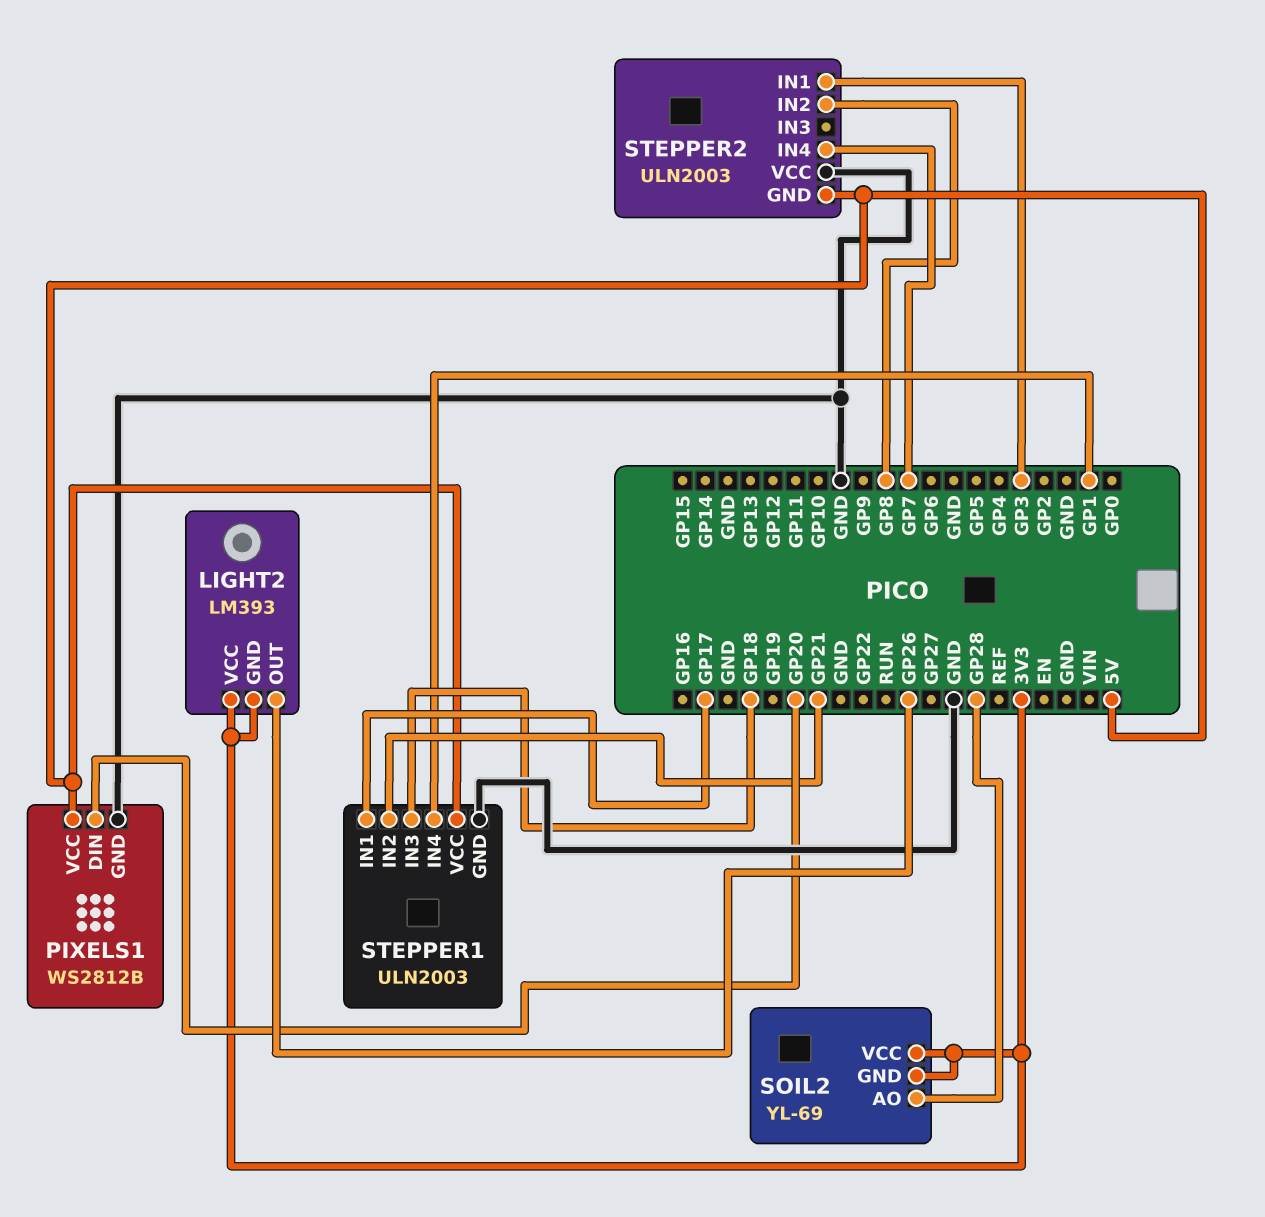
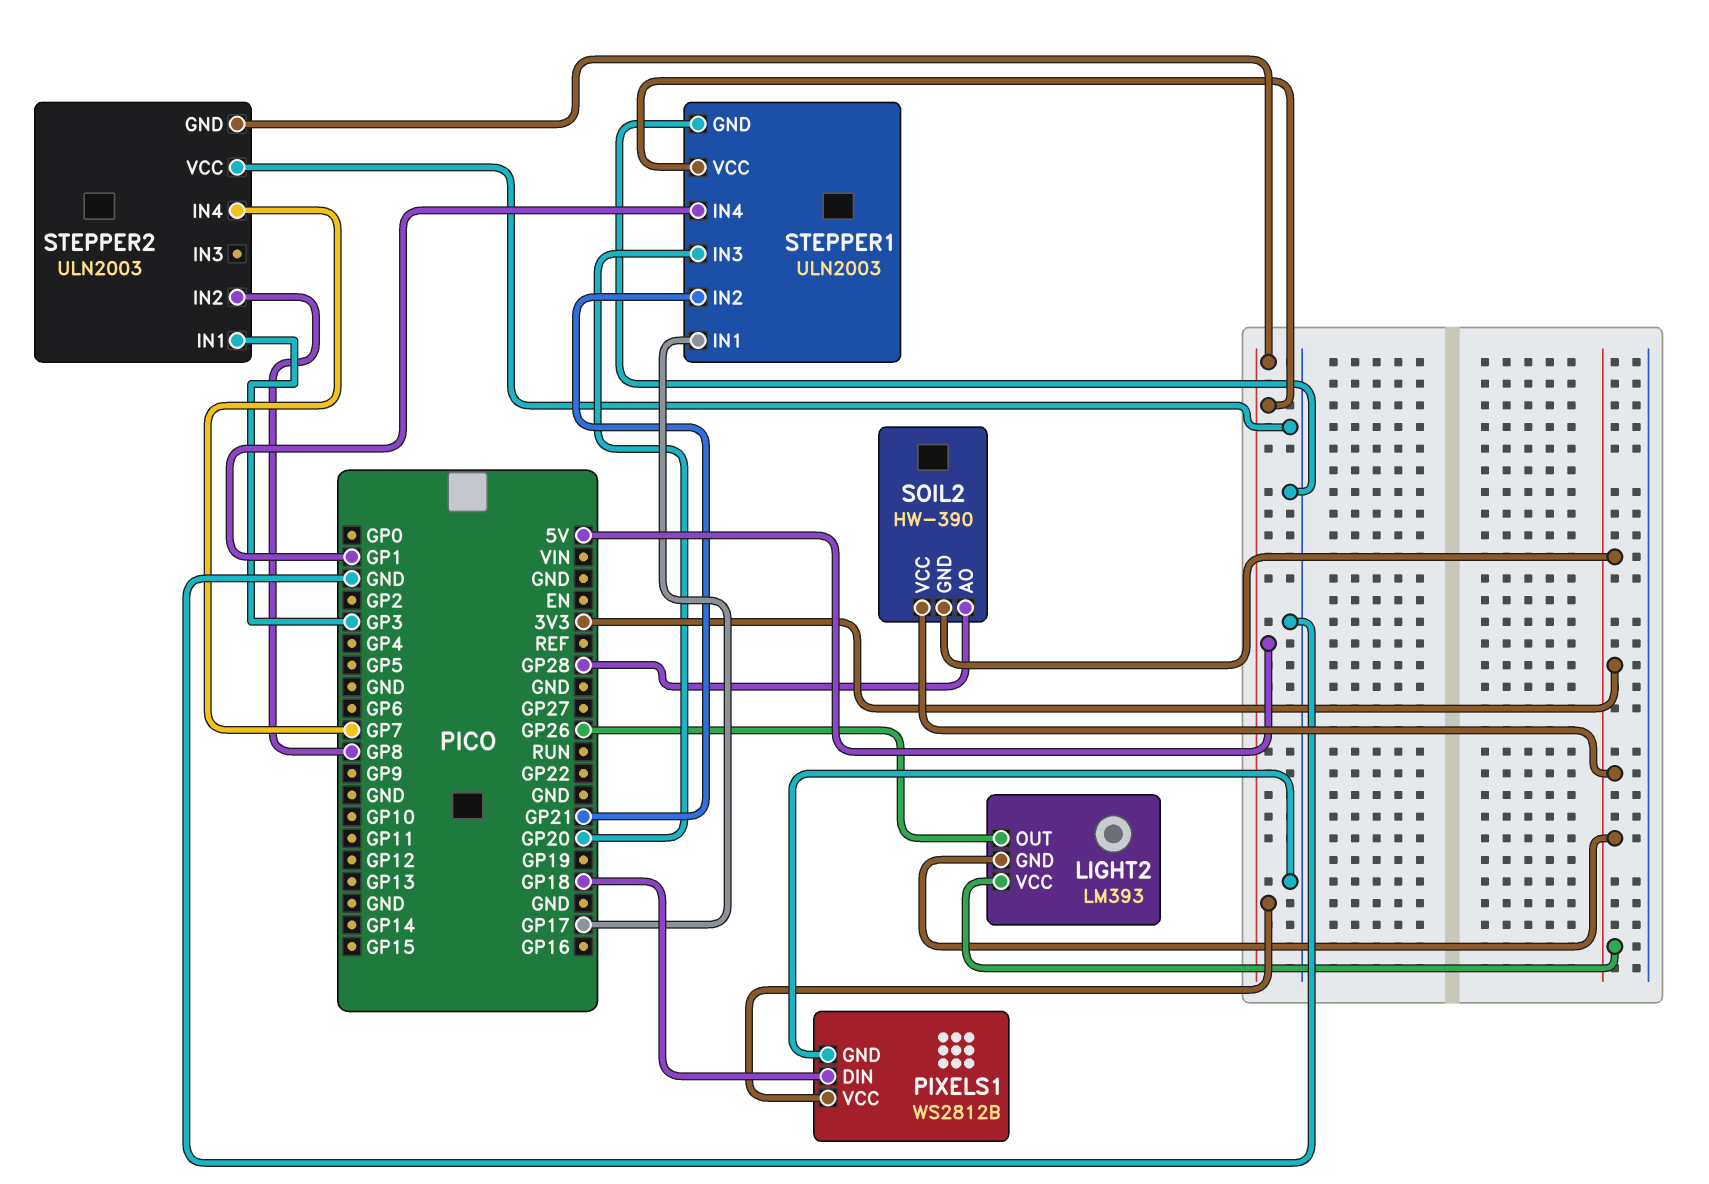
PIXELS1 pin DIN: GP20 -> GP18
SOIL2: YL-69 -> HW-390
STEPPER1 pin IN3: GP18 -> GP20

